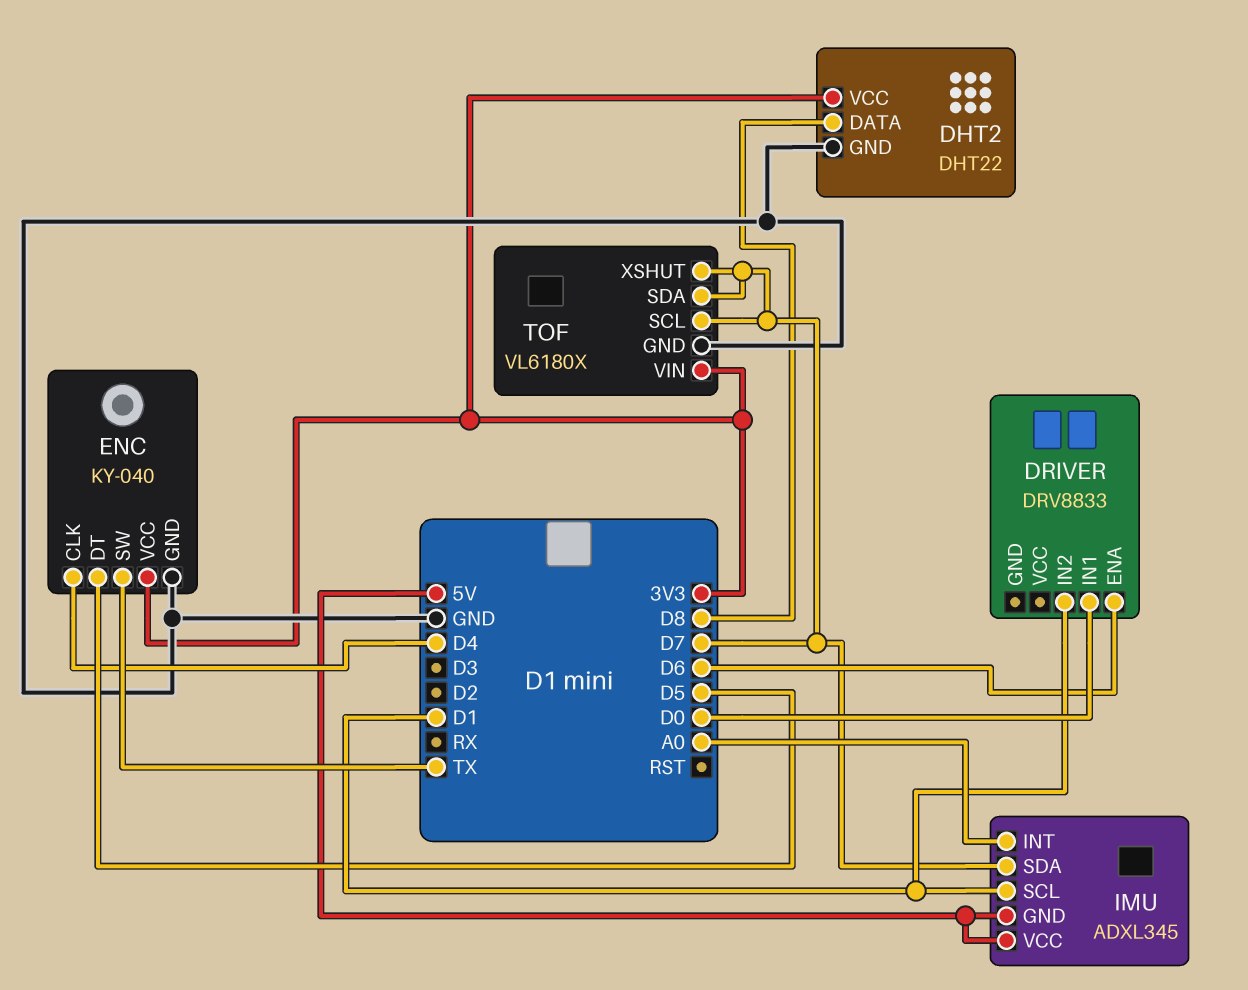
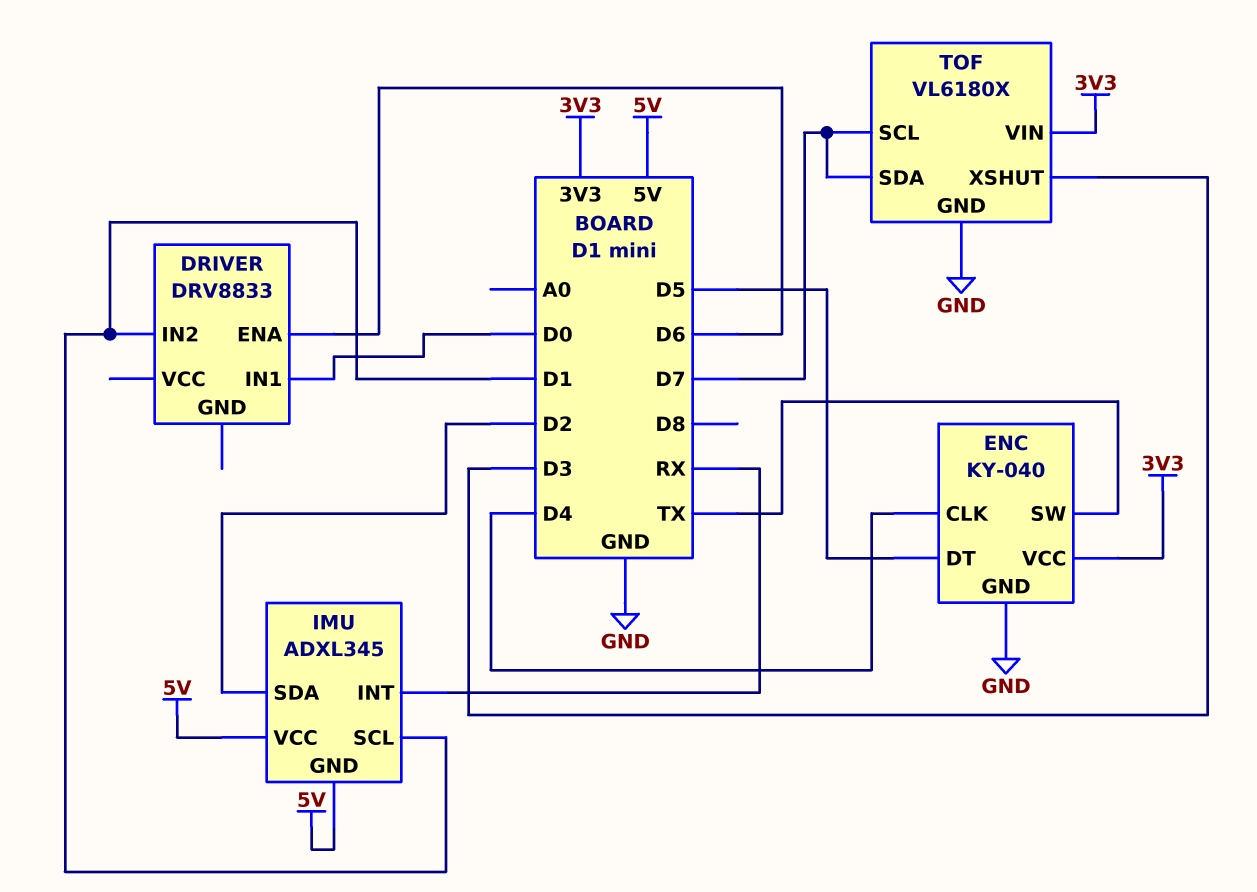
DHT2: DHT22 -> none
DHT2 pin DATA: D8 -> none
DHT2 pin GND: GND -> none
DHT2 pin VCC: 3V3 -> none
IMU pin INT: A0 -> RX
IMU pin SDA: D7 -> D2
TOF pin XSHUT: D7 -> D3

